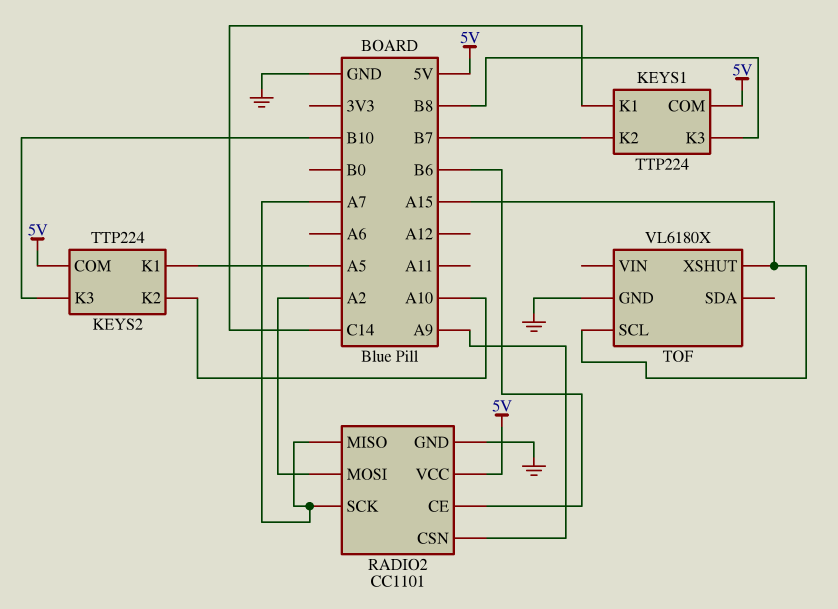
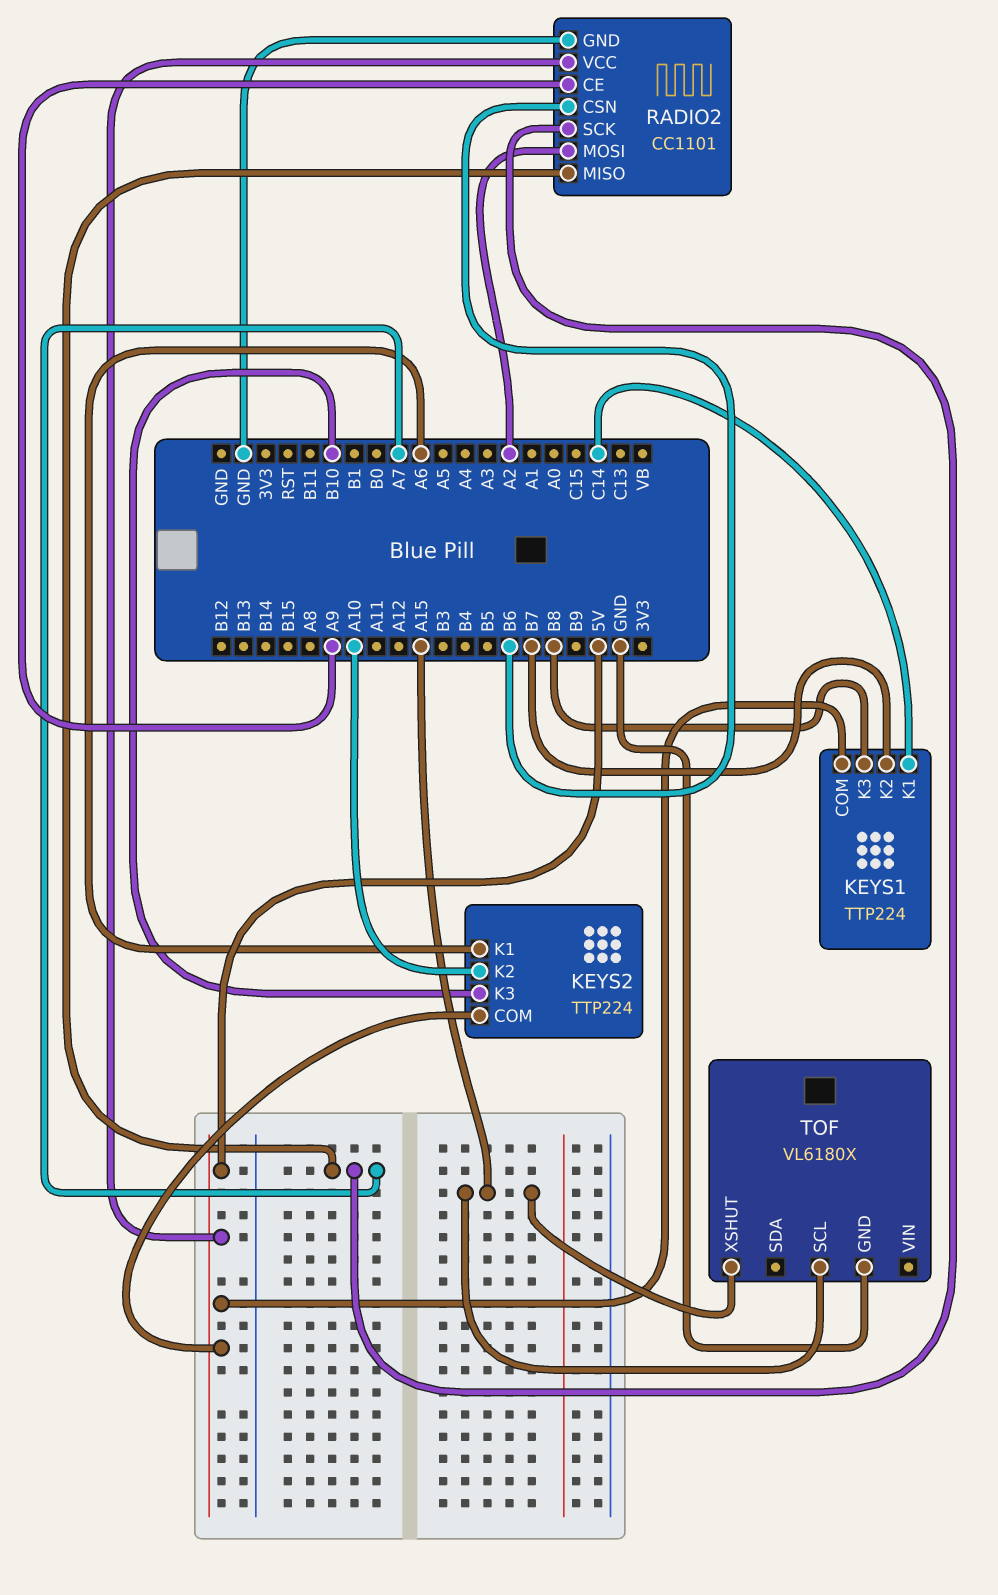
KEYS2 pin K1: A5 -> A6
RADIO2 pin CE: B6 -> A9
RADIO2 pin CSN: A9 -> B6

